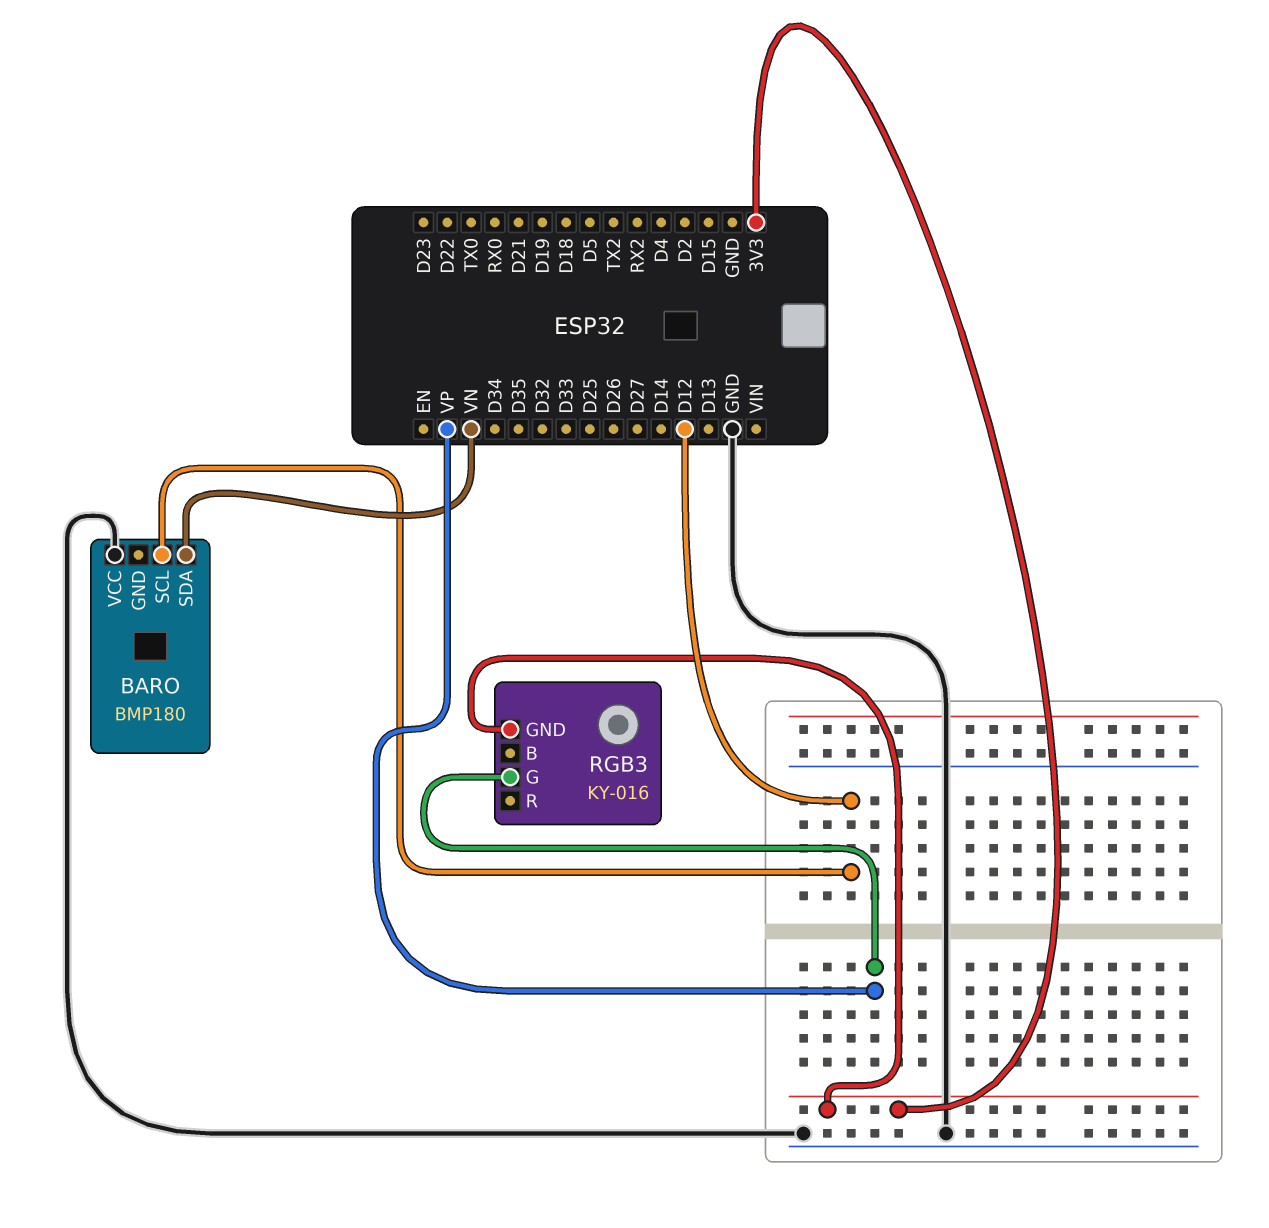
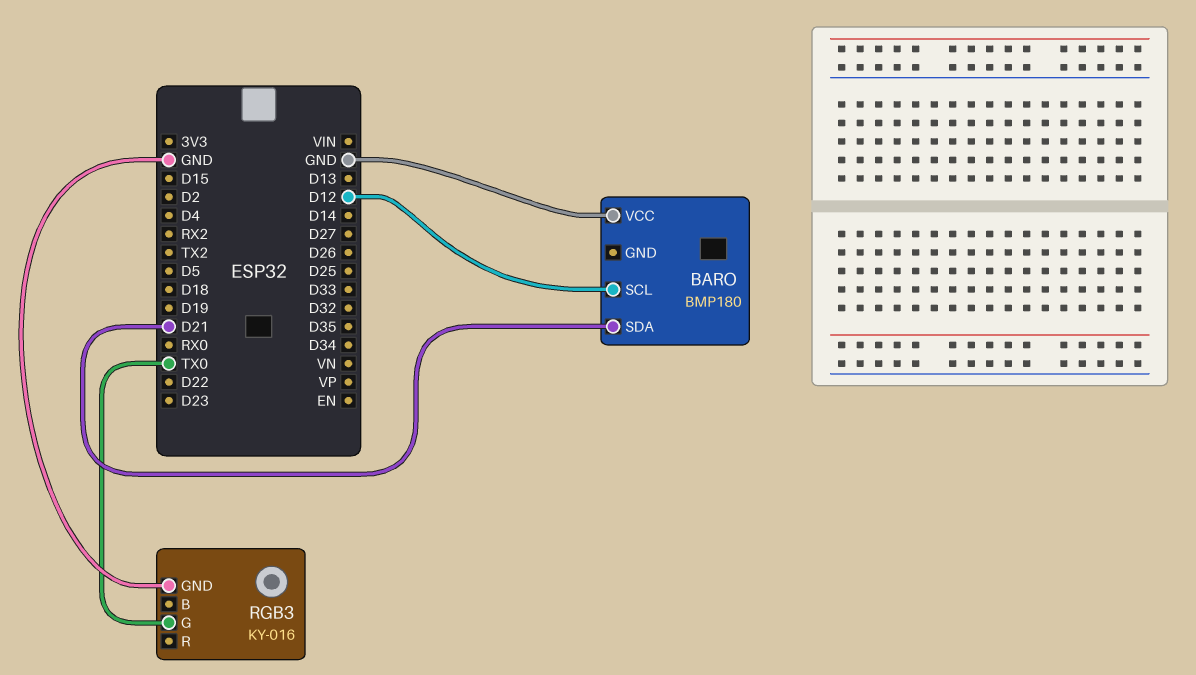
BARO pin SDA: VN -> D21
RGB3 pin G: VP -> TX0
RGB3 pin GND: 3V3 -> GND

